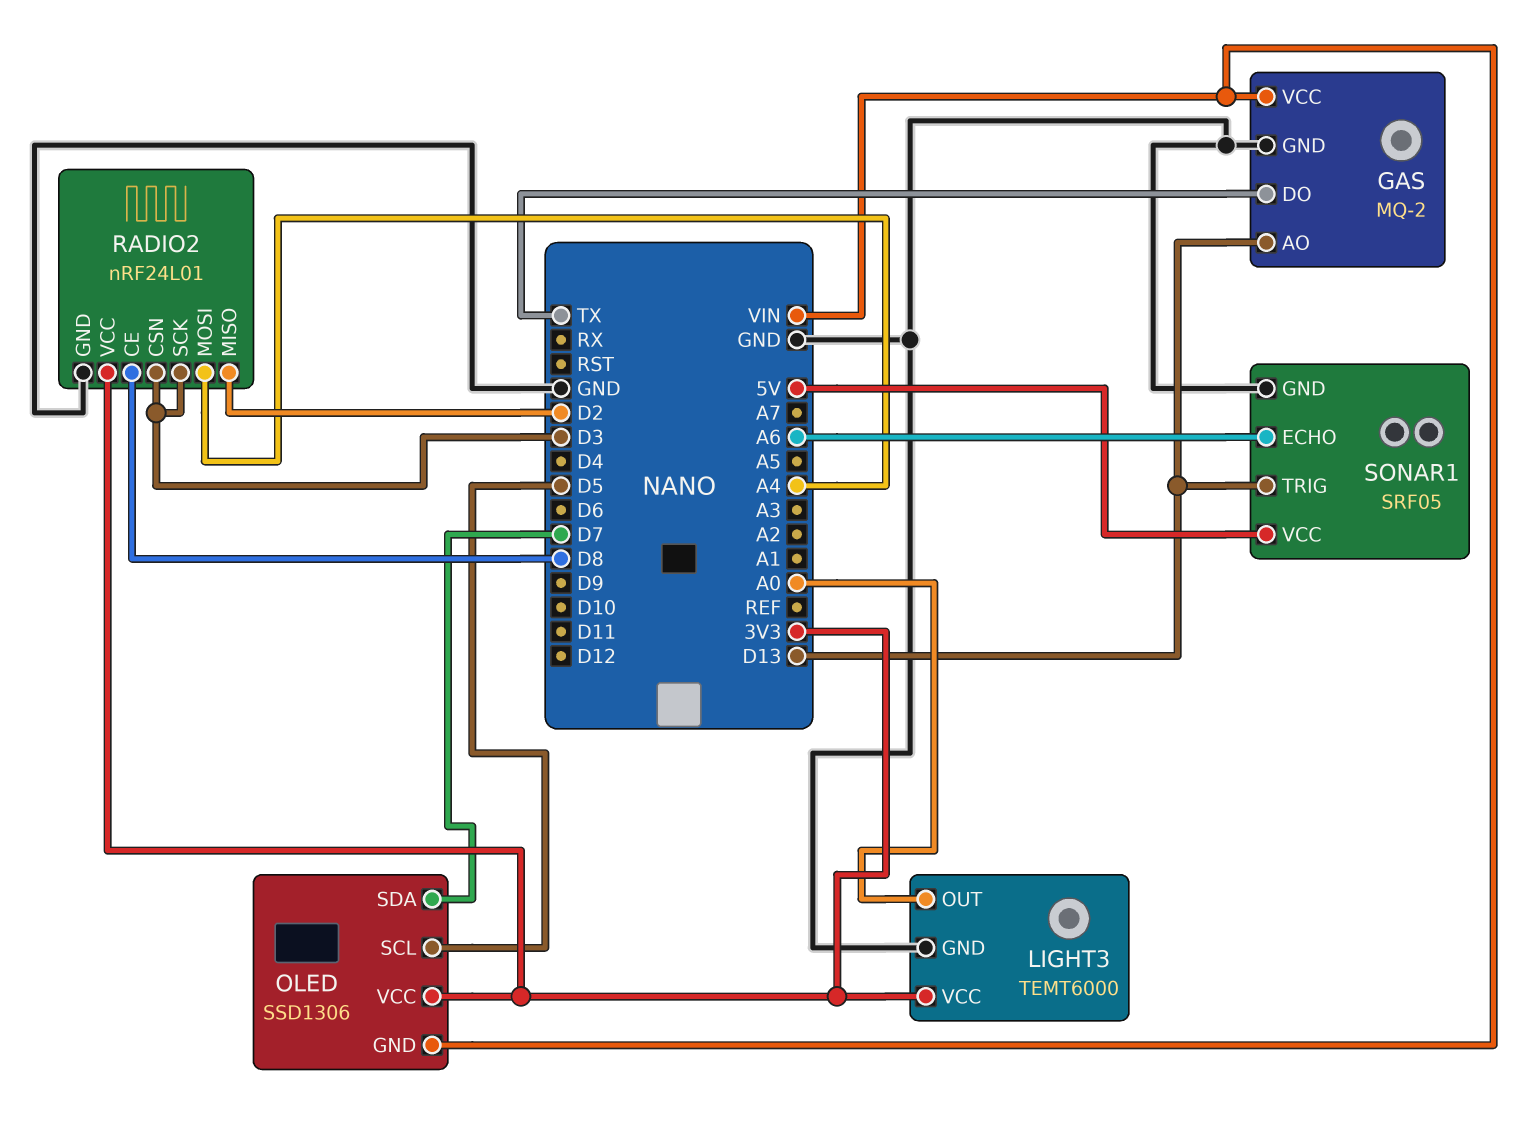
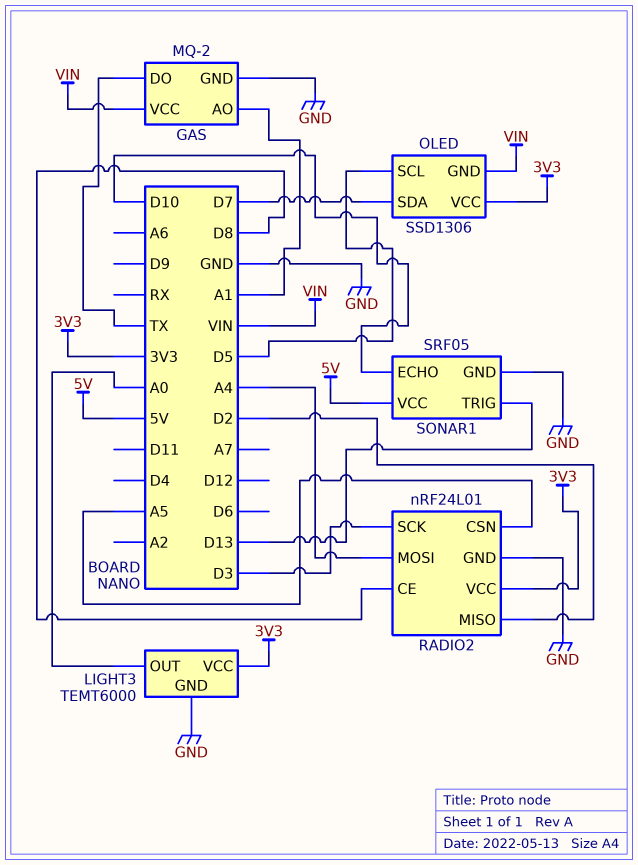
GAS pin AO: D13 -> A1
RADIO2 pin CSN: D3 -> A5
SONAR1 pin ECHO: A6 -> D10

